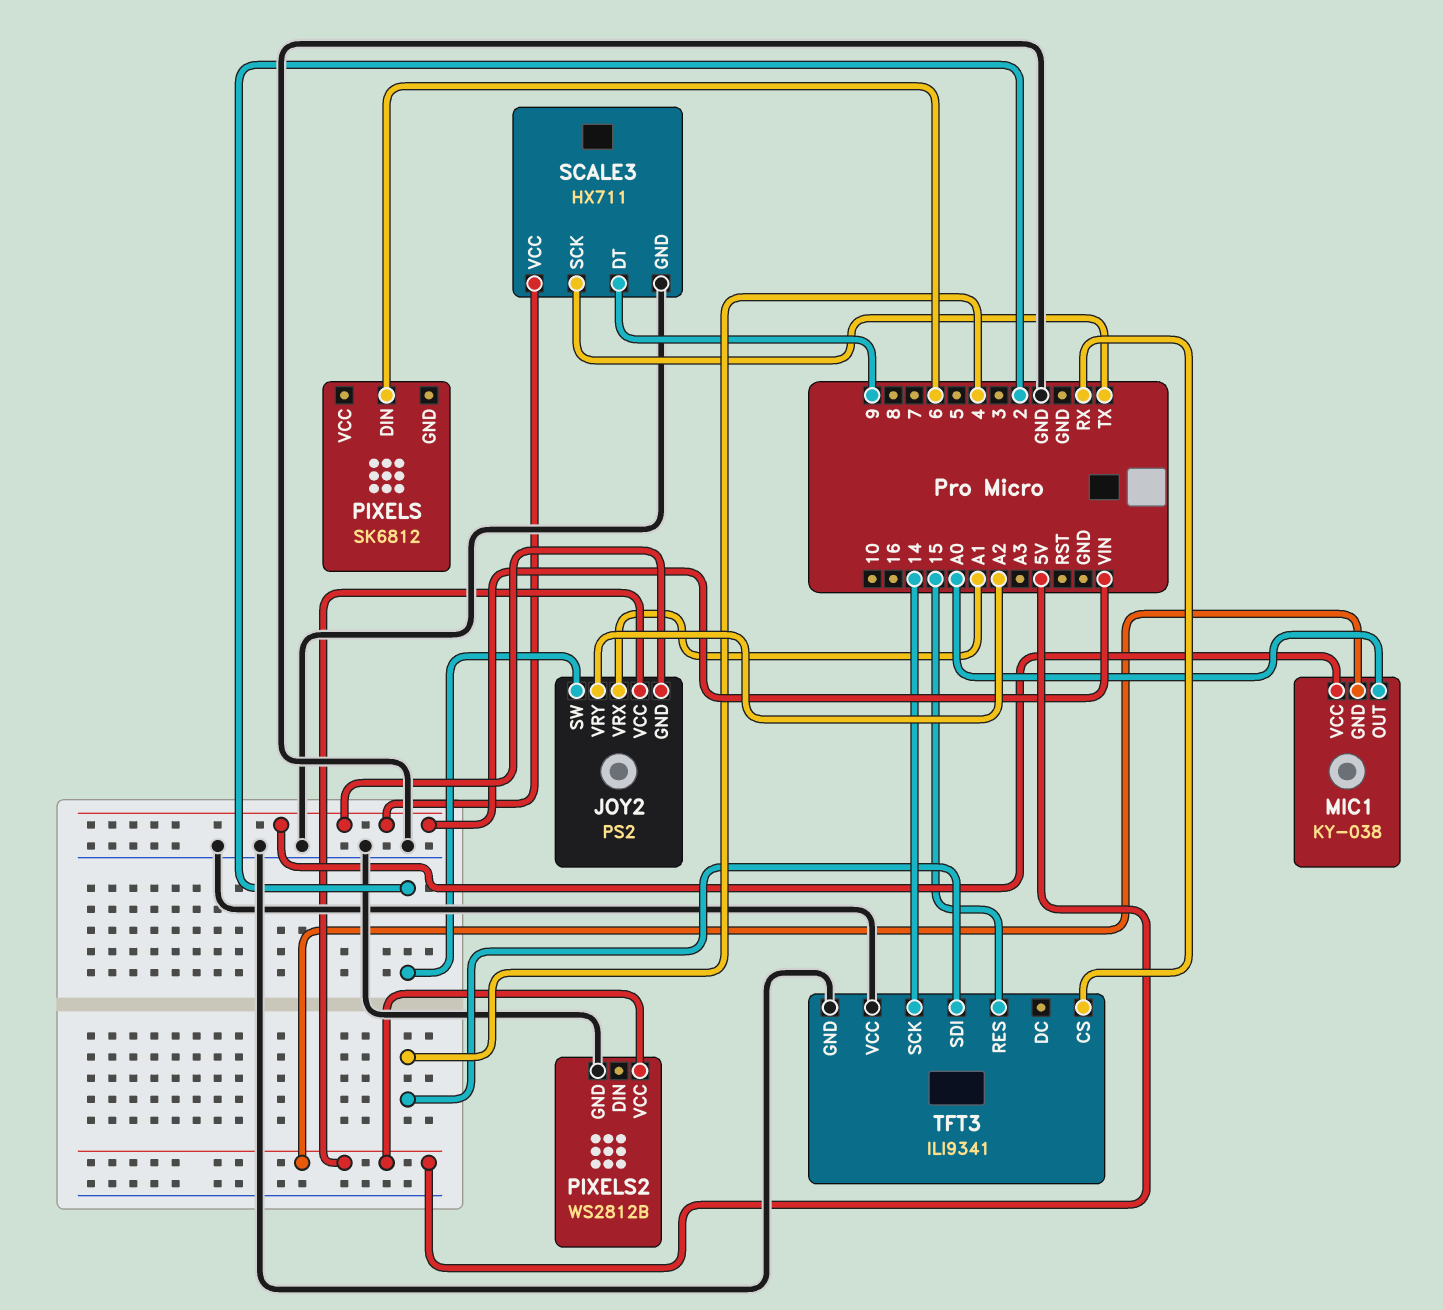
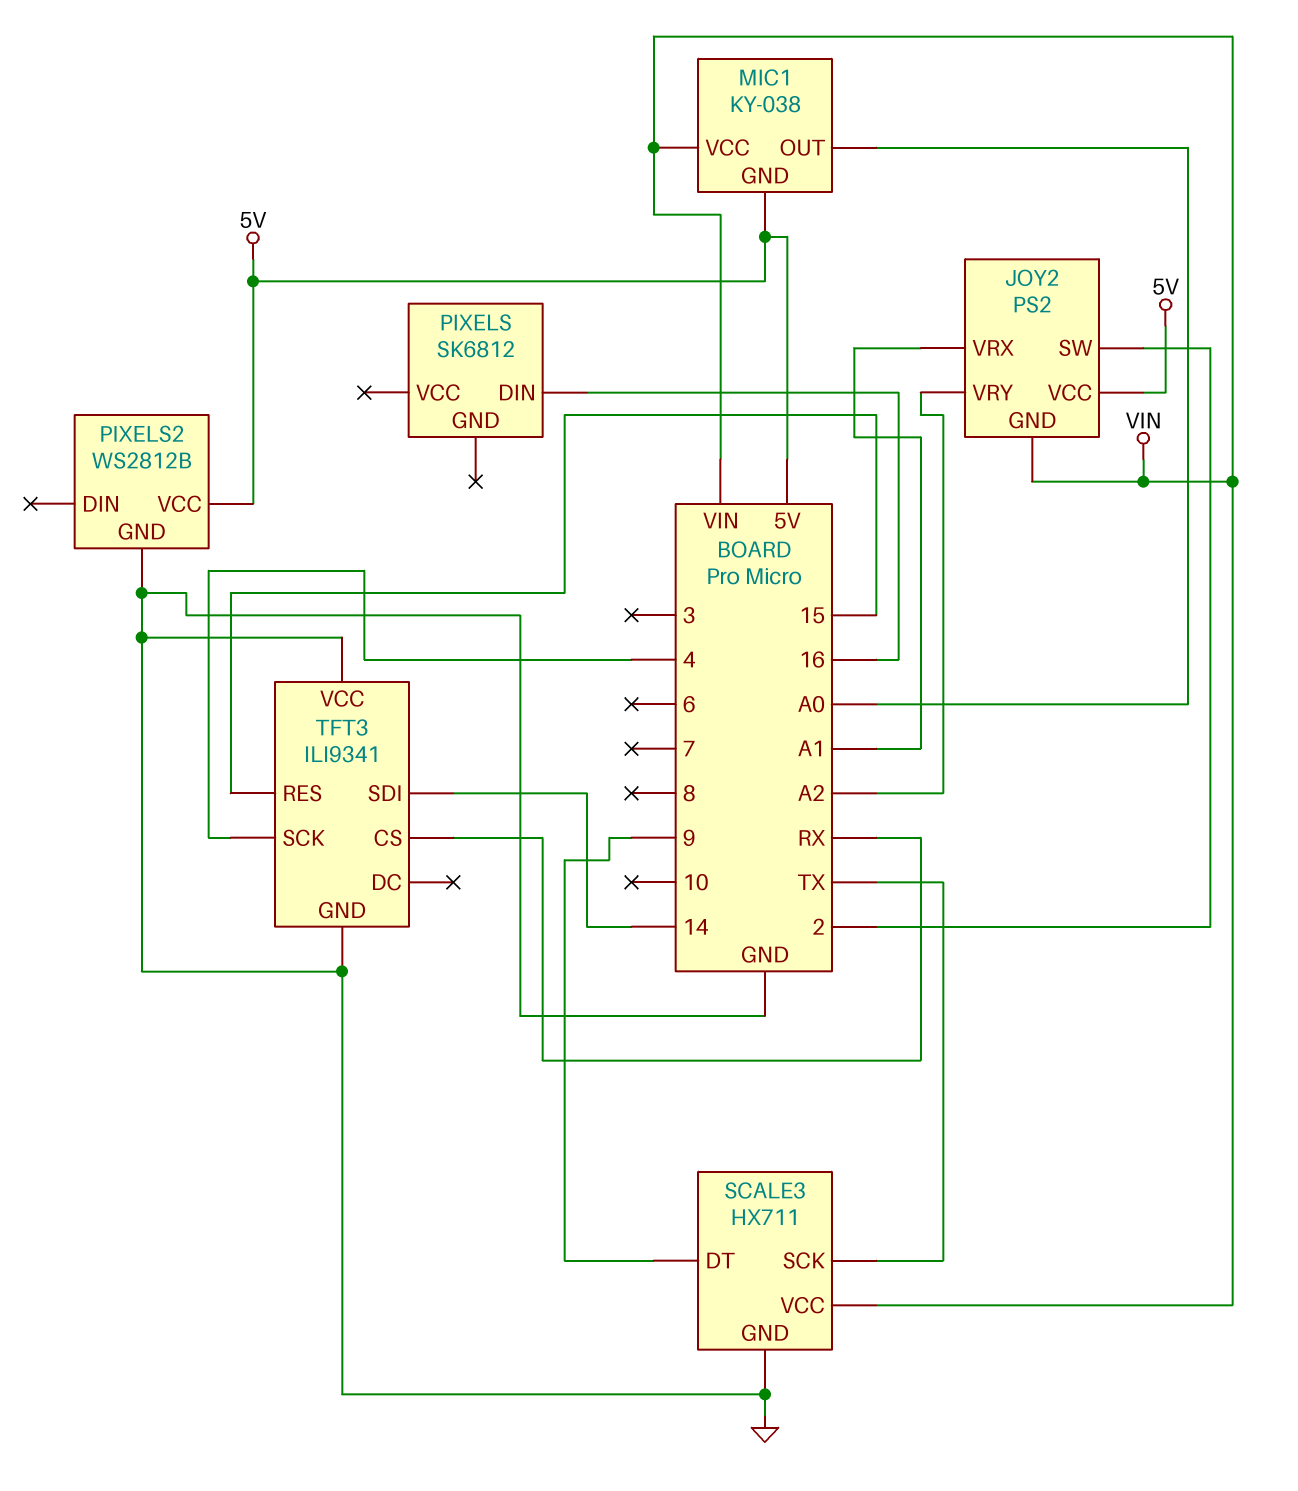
PIXELS pin DIN: 6 -> 16
TFT3 pin SCK: 14 -> 4
TFT3 pin SDI: 4 -> 14

